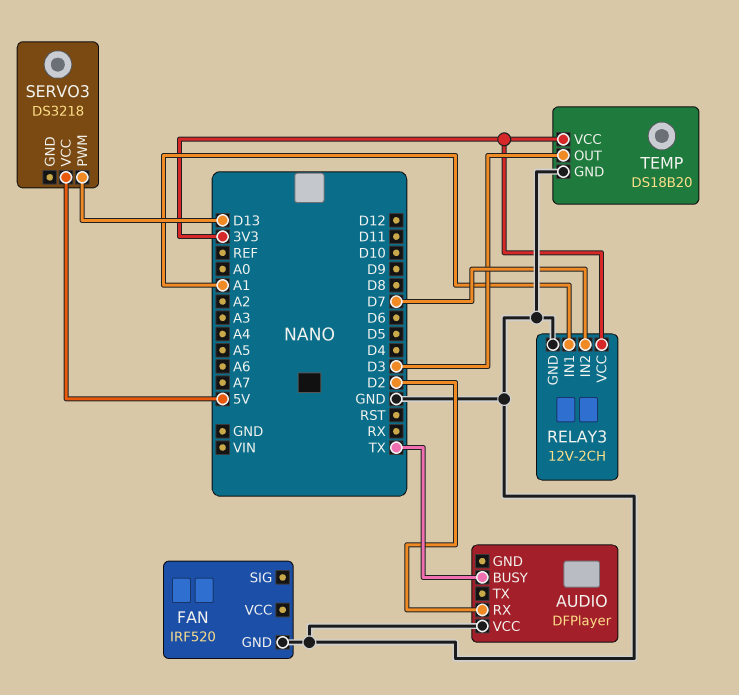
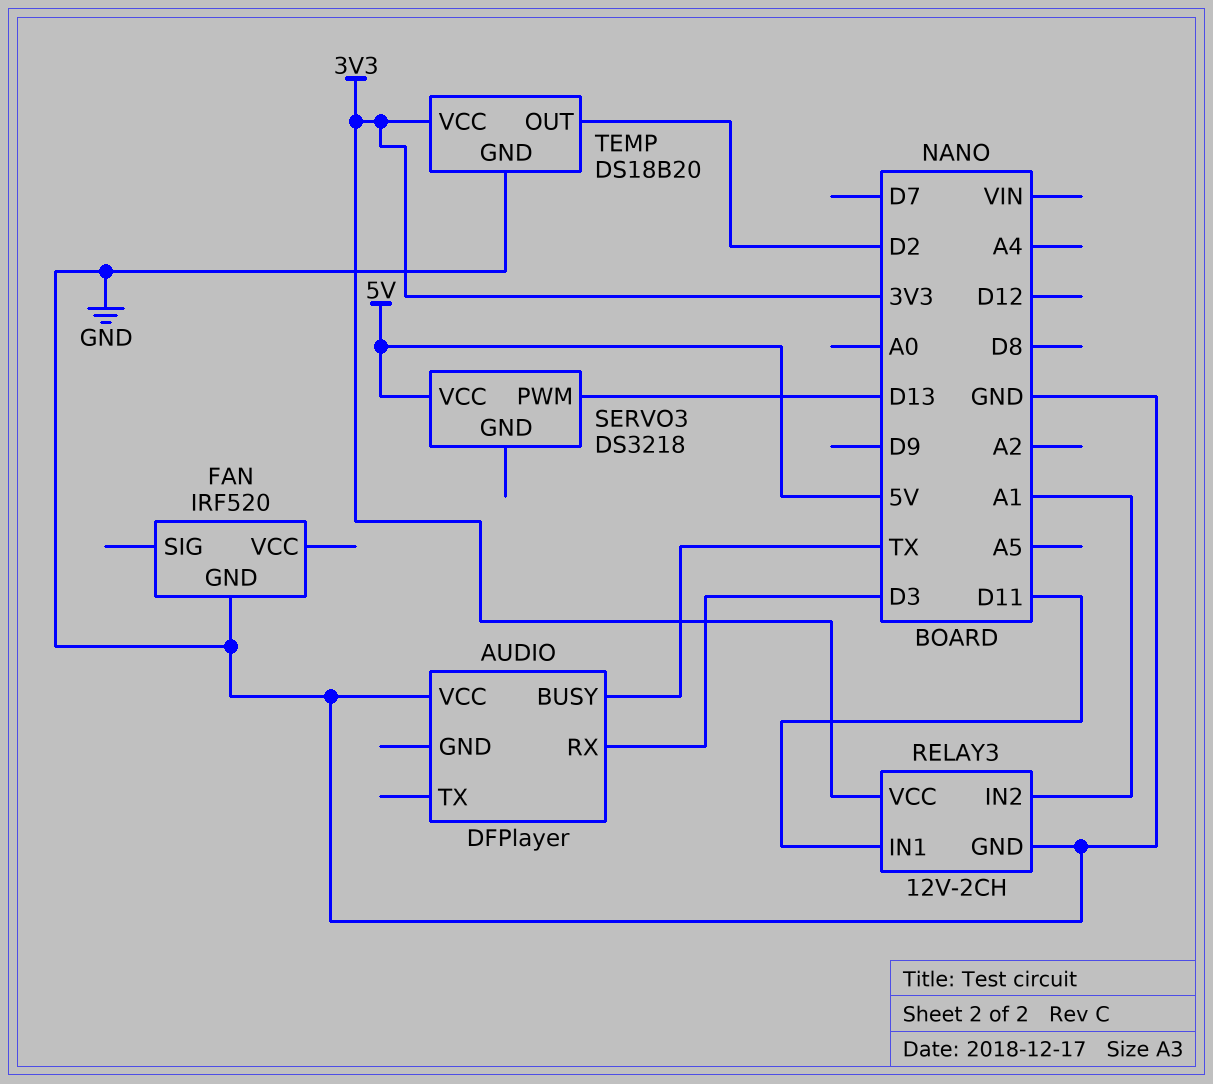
AUDIO pin RX: D2 -> D3
RELAY3 pin IN1: A1 -> D11
RELAY3 pin IN2: D7 -> A1
TEMP pin OUT: D3 -> D2

